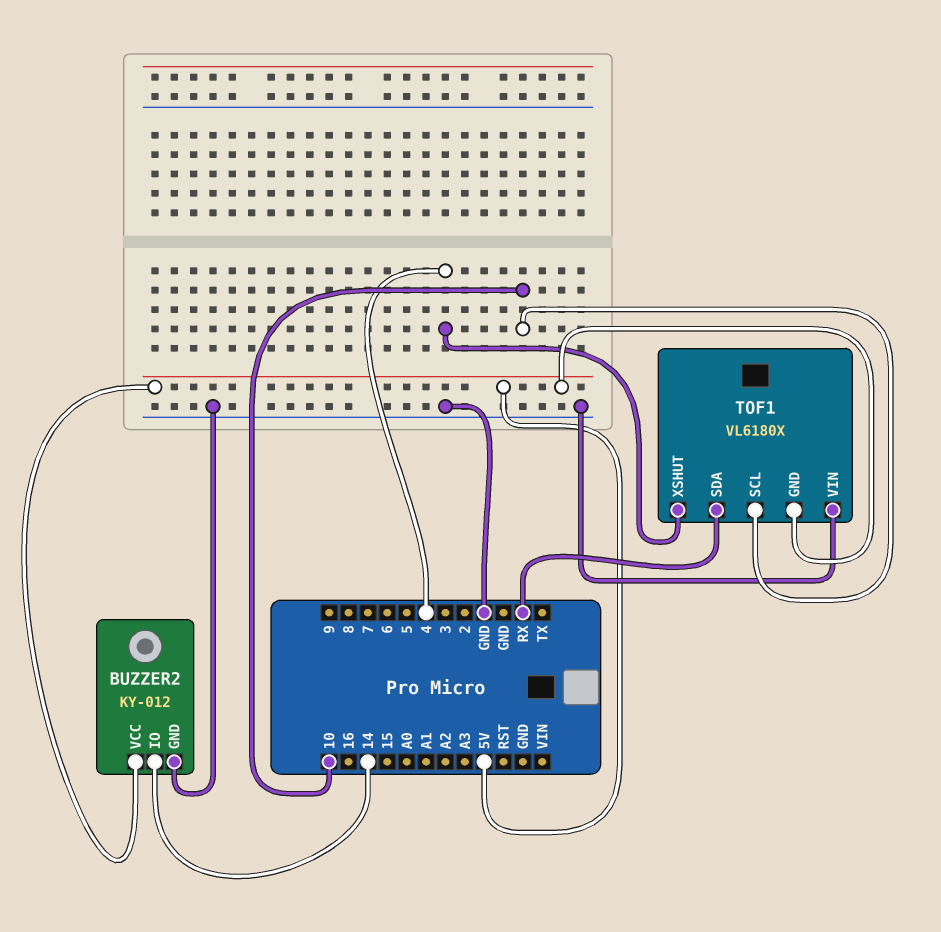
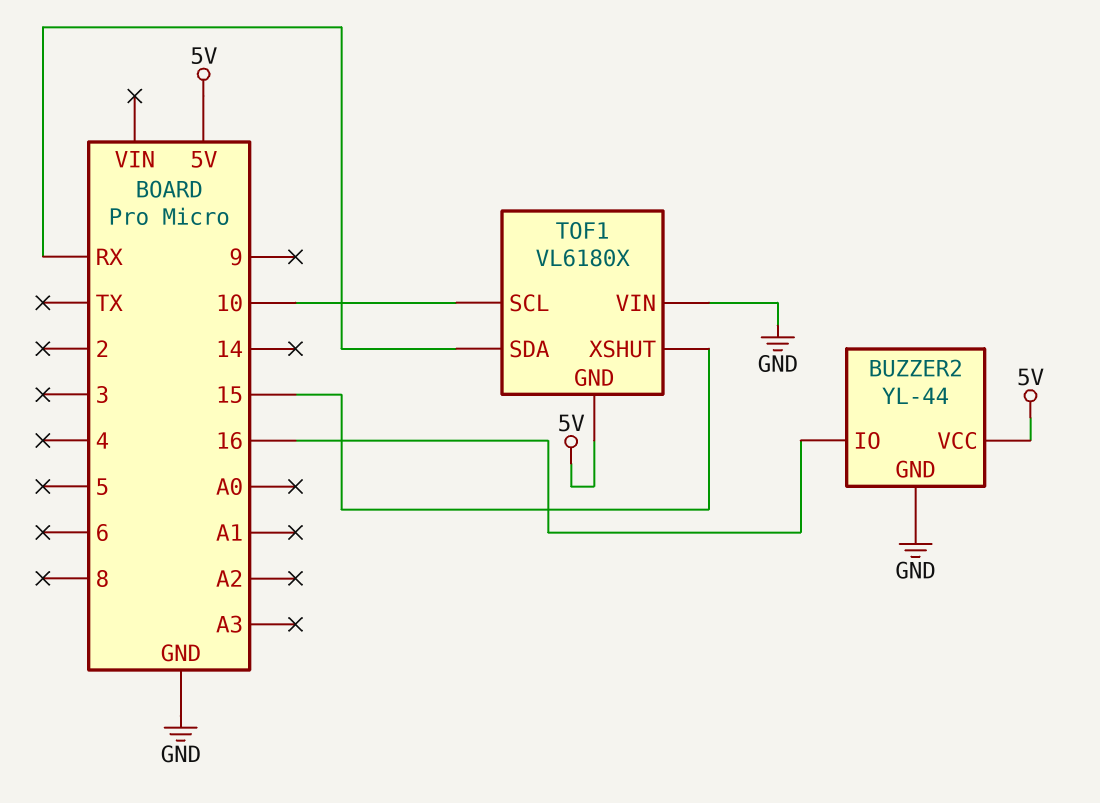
BUZZER2: KY-012 -> YL-44
BUZZER2 pin IO: 14 -> 16
TOF1 pin XSHUT: 4 -> 15

